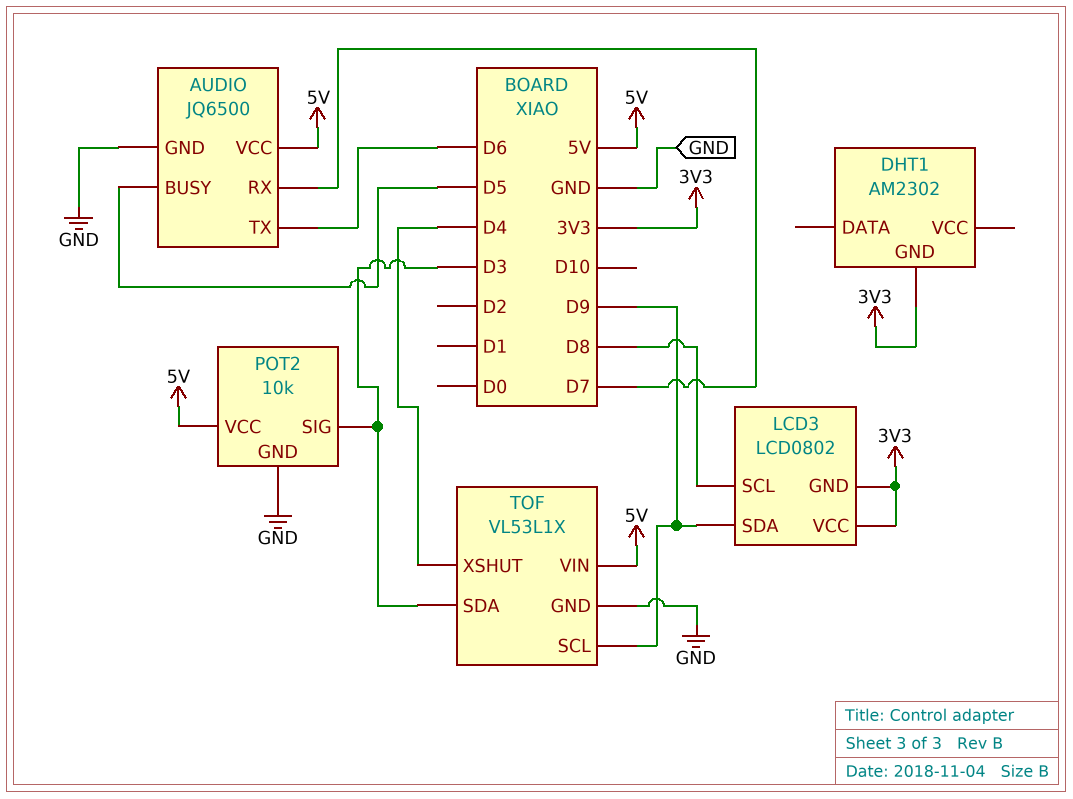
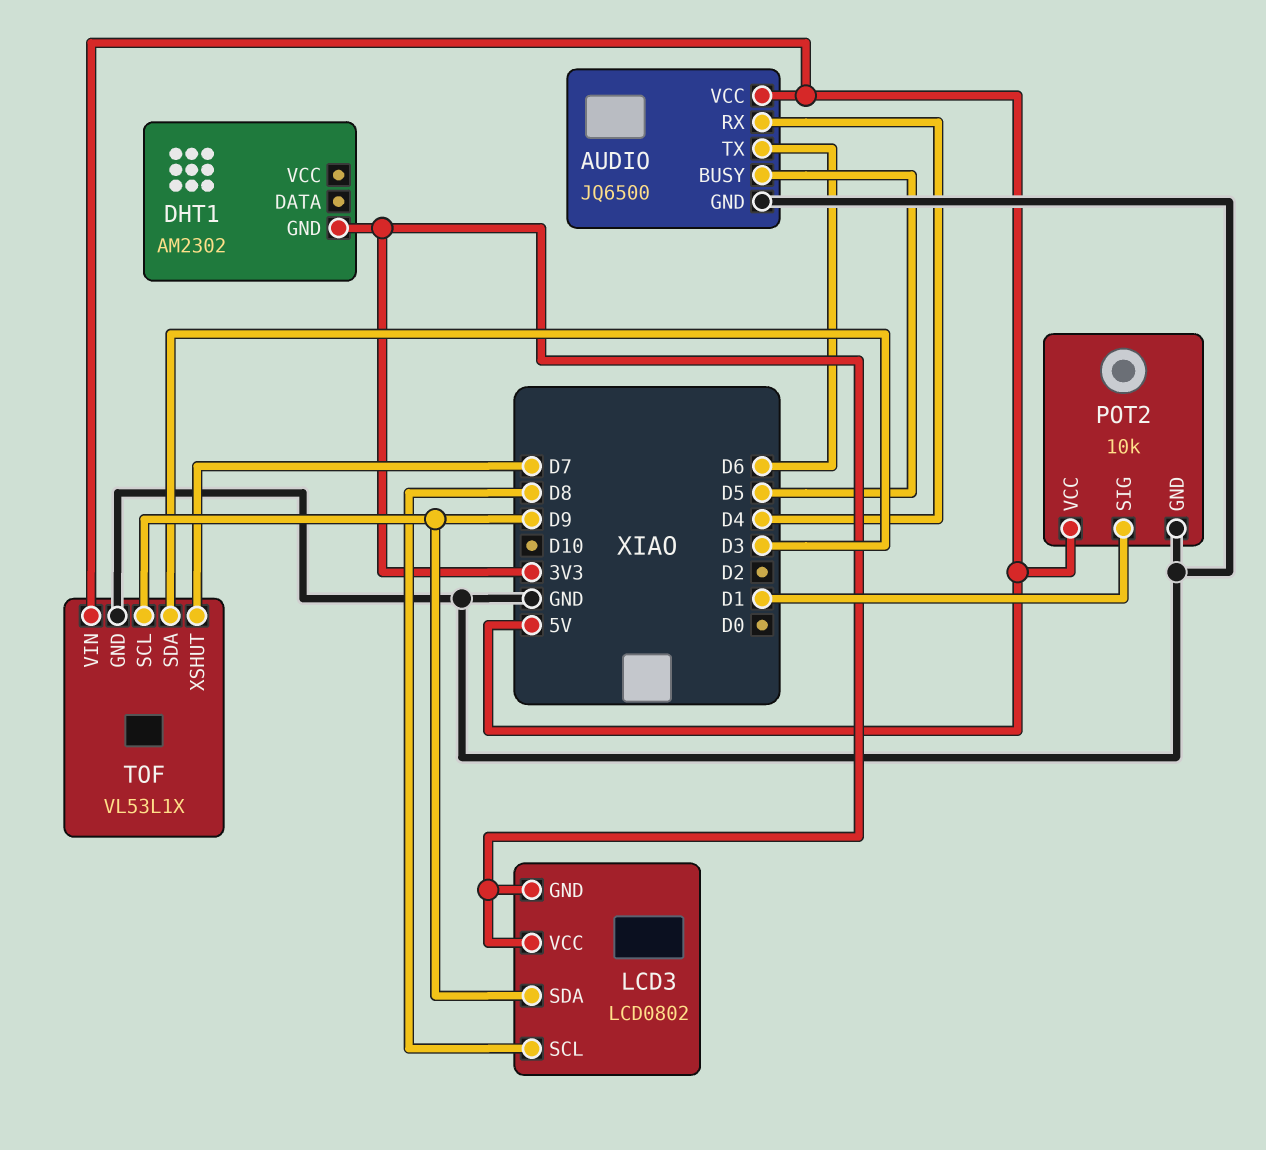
AUDIO pin RX: D7 -> D4
POT2 pin SIG: D3 -> D1
TOF pin XSHUT: D4 -> D7

